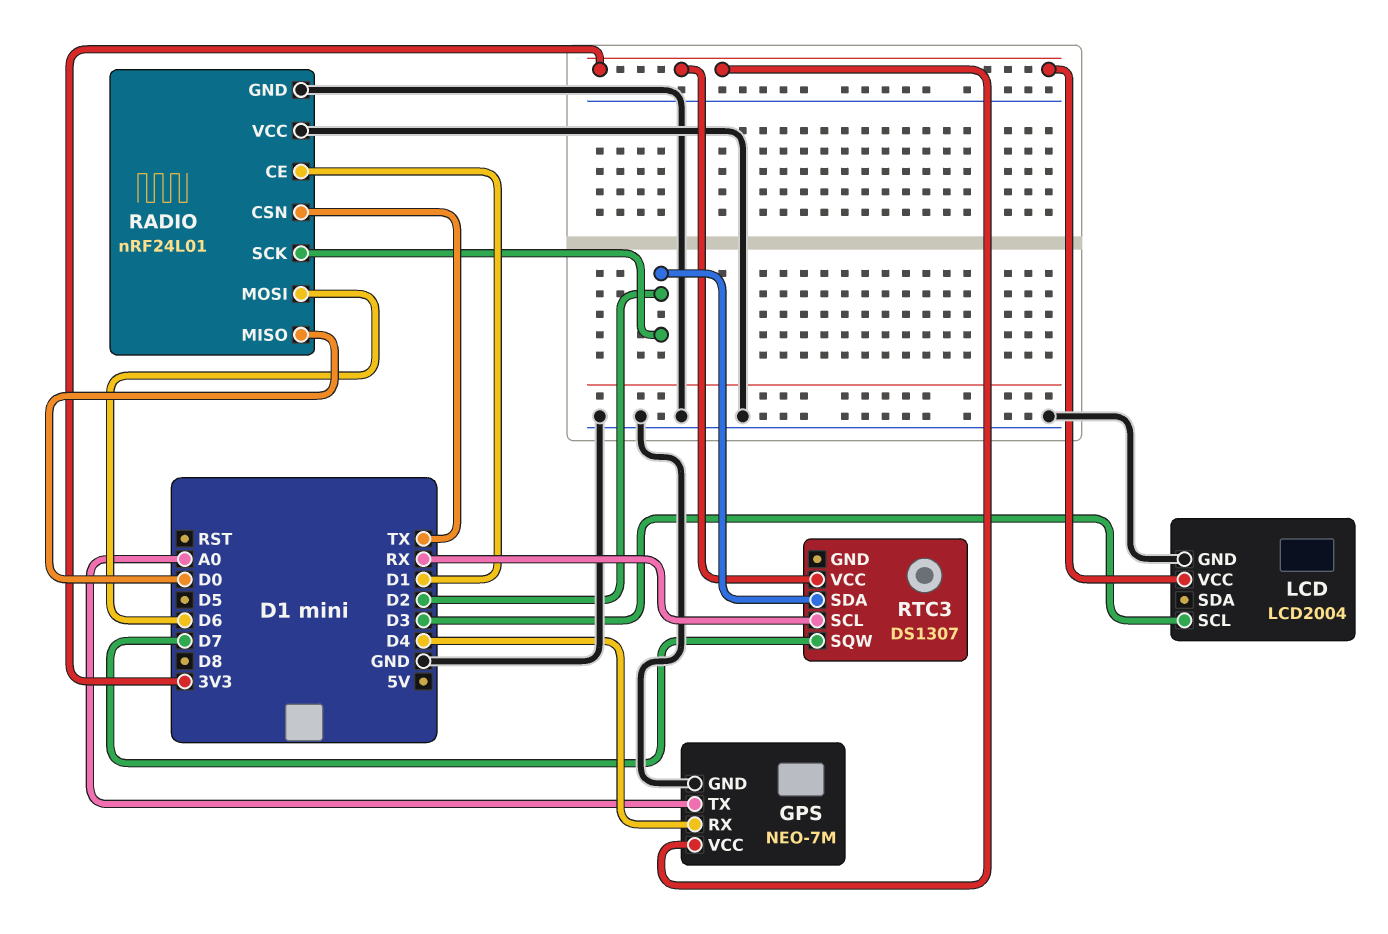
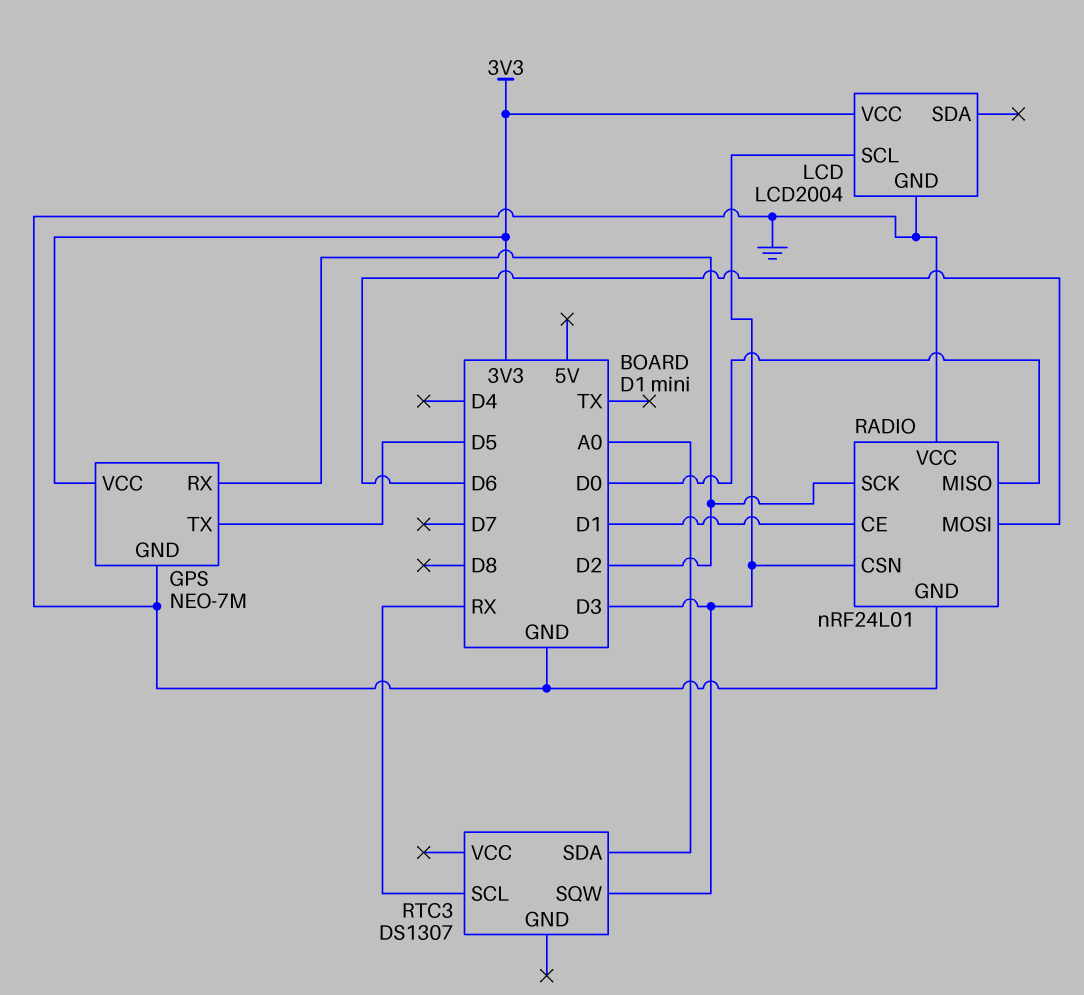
GPS pin RX: D4 -> D2
GPS pin TX: A0 -> D5
RADIO pin CSN: TX -> D3
RTC3 pin SDA: D2 -> A0
RTC3 pin SQW: D7 -> D3
RTC3 pin VCC: 3V3 -> none

